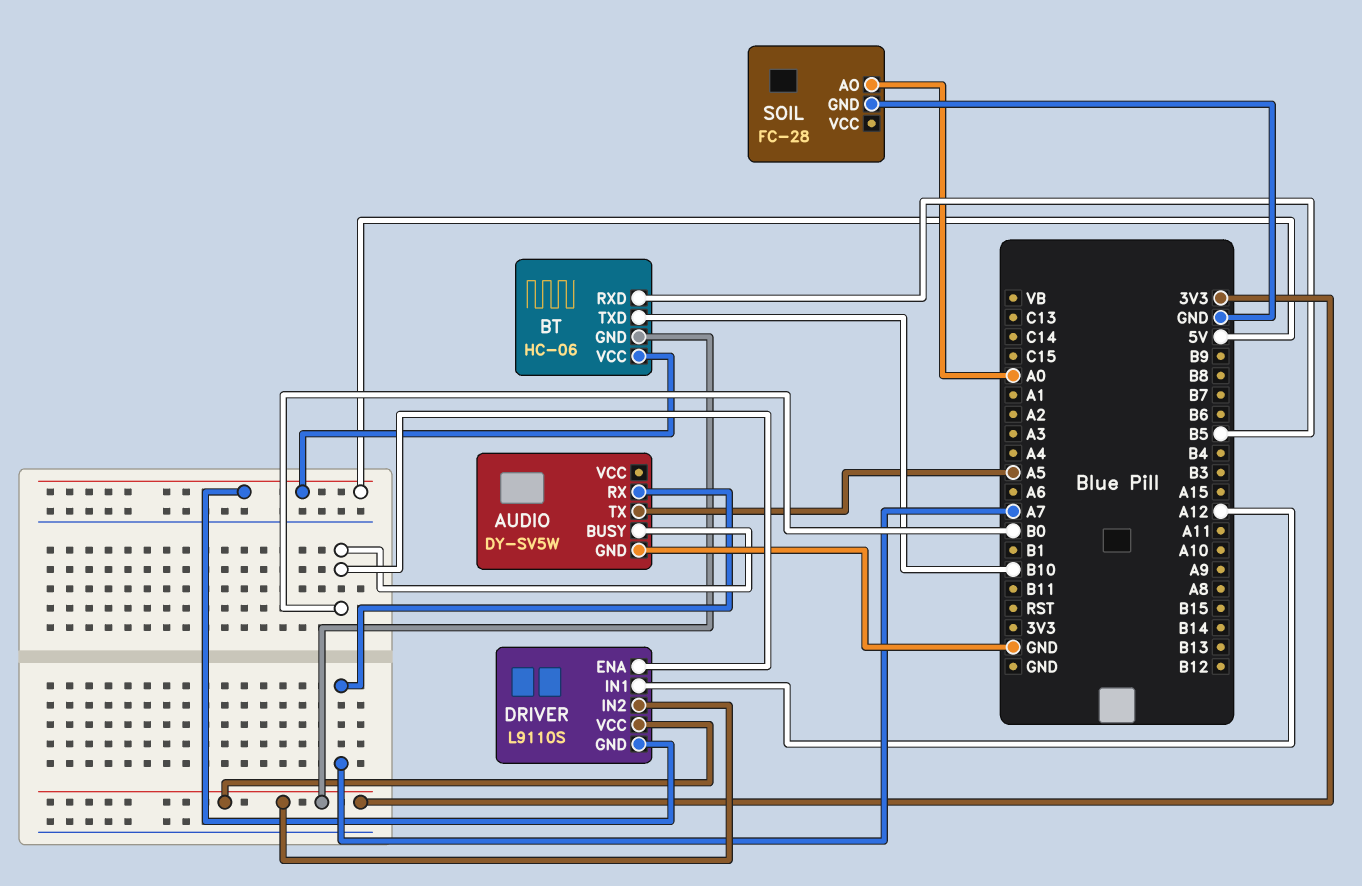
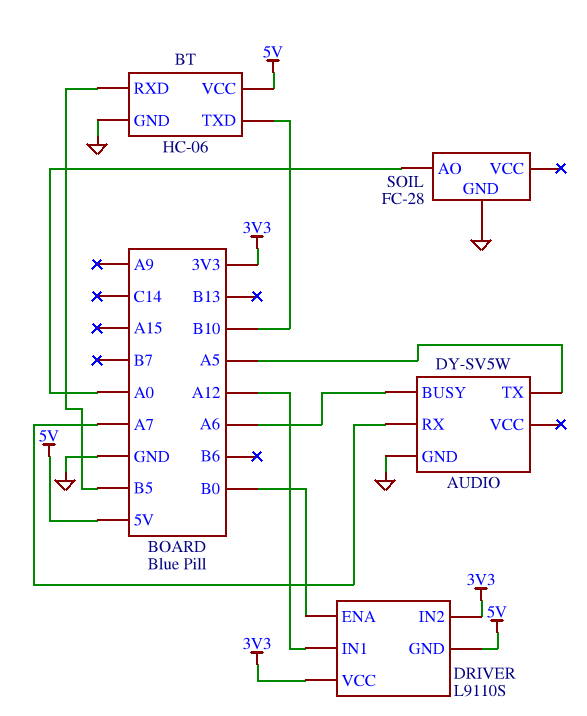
AUDIO pin BUSY: B0 -> A6
BT pin GND: 3V3 -> GND

